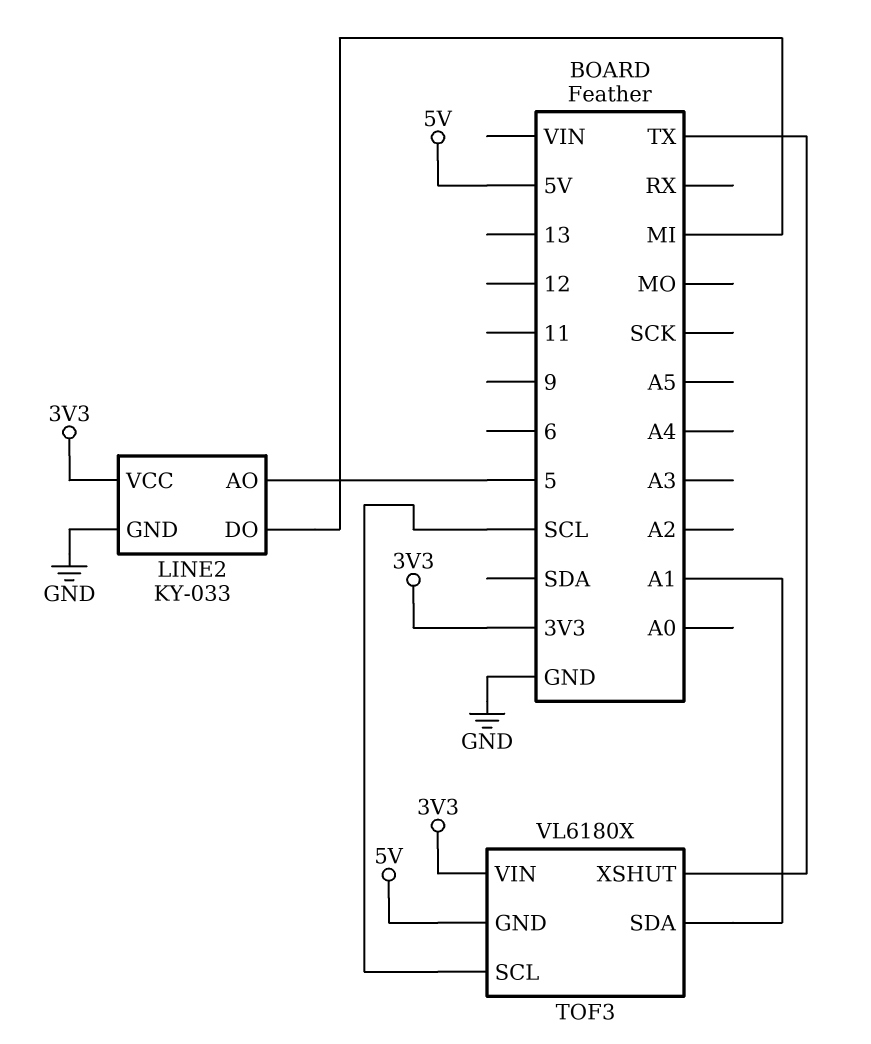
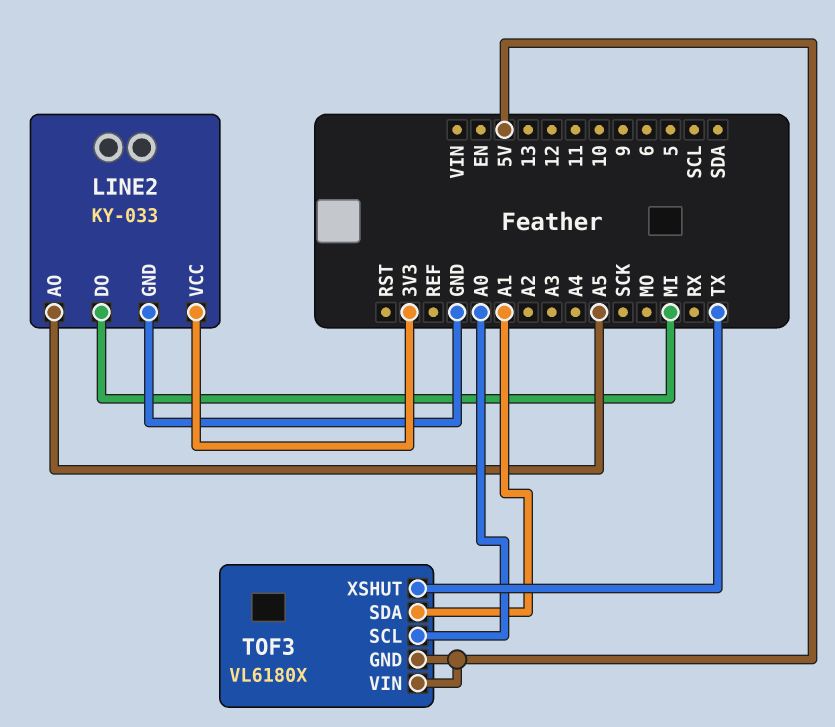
LINE2 pin AO: 5 -> A5
TOF3 pin SCL: SCL -> A0
TOF3 pin VIN: 3V3 -> 5V

